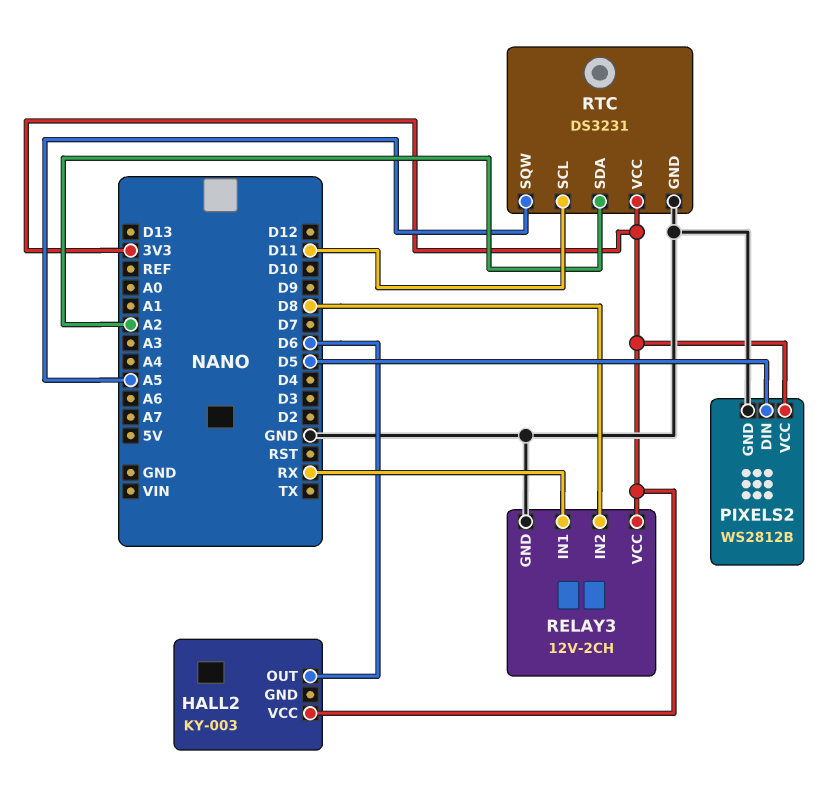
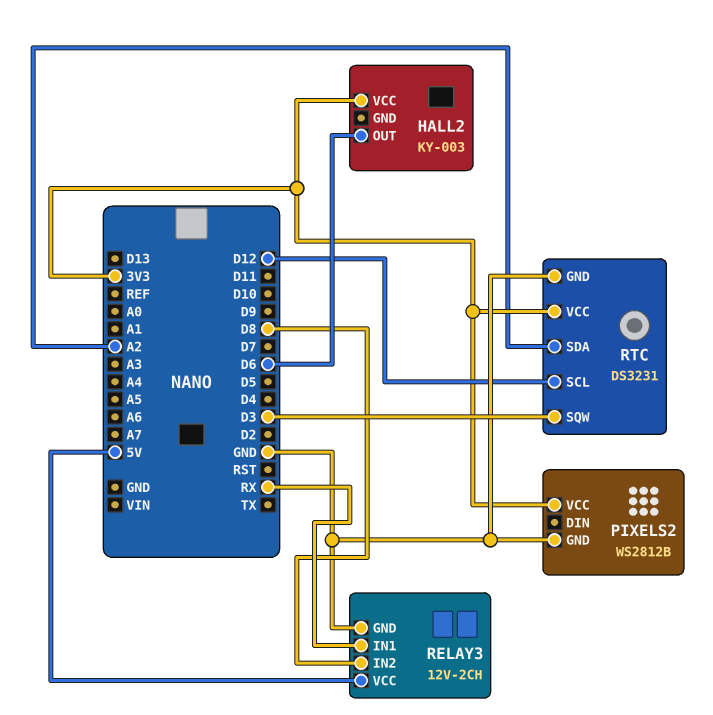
PIXELS2 pin DIN: D5 -> none
RELAY3 pin VCC: 3V3 -> 5V
RTC pin SCL: D11 -> D12
RTC pin SQW: A5 -> D3

